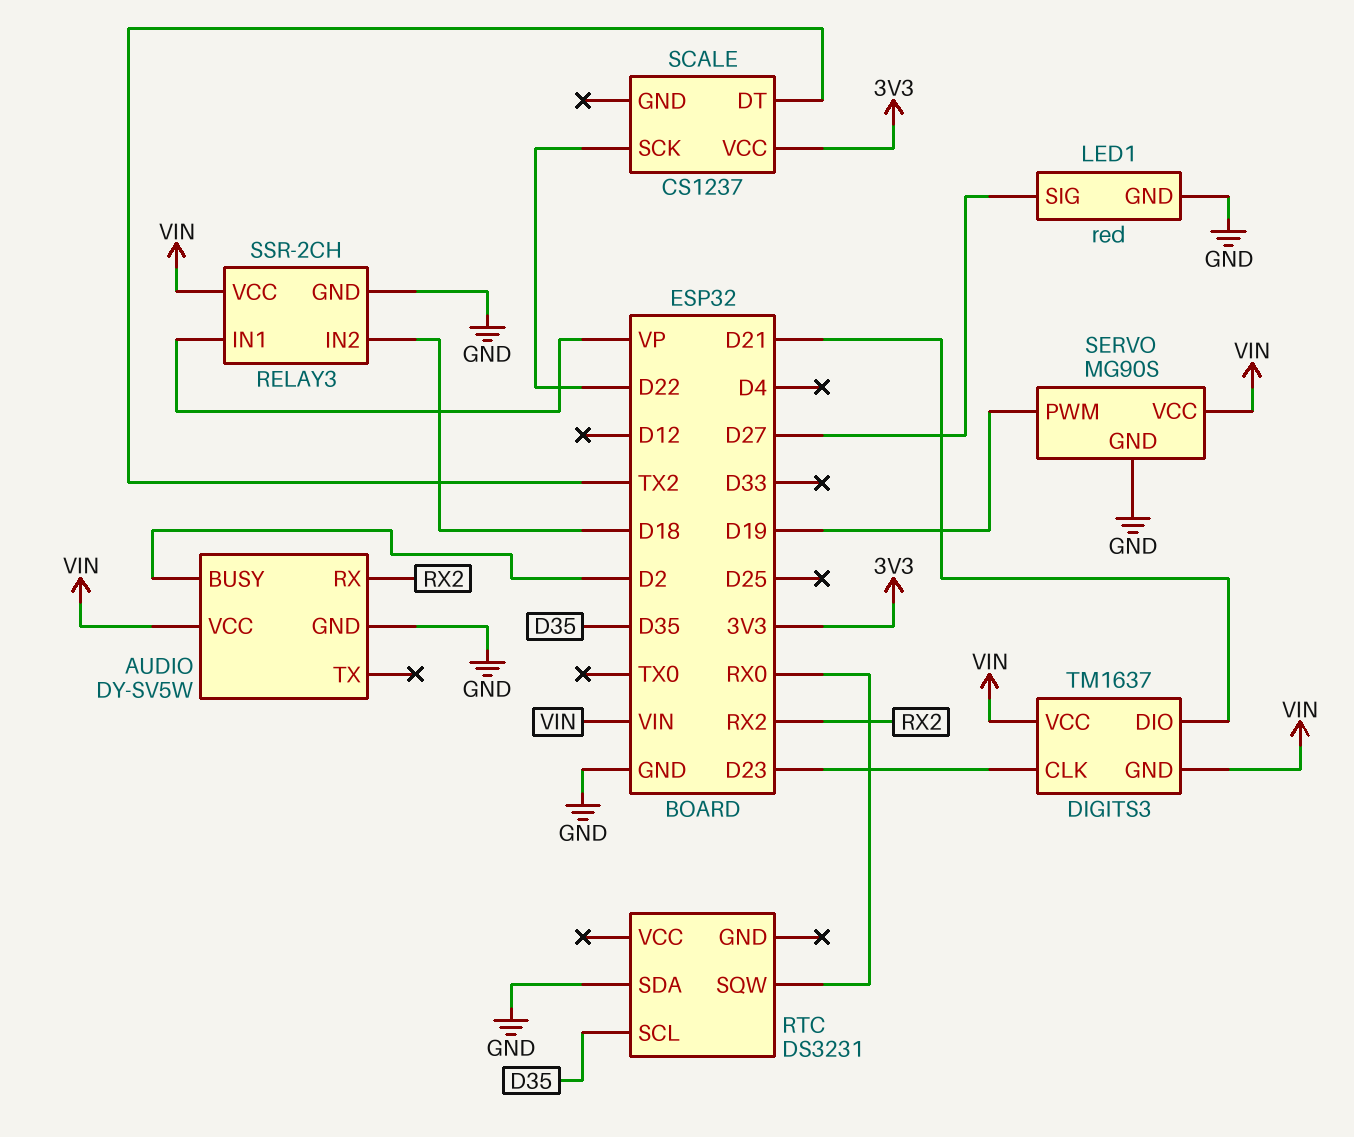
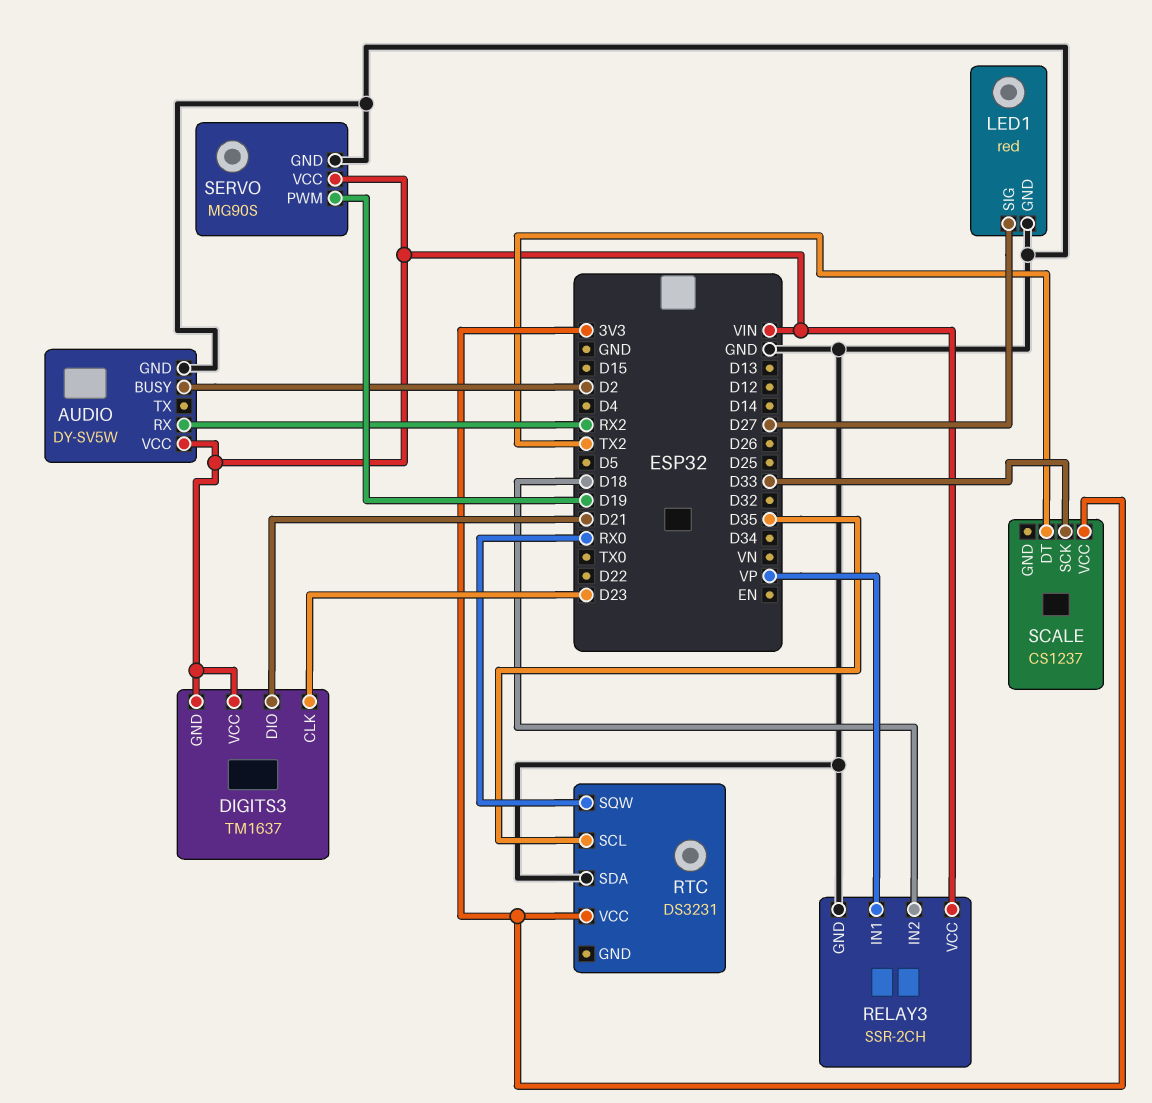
RTC pin VCC: none -> 3V3
SCALE pin SCK: D22 -> D33

